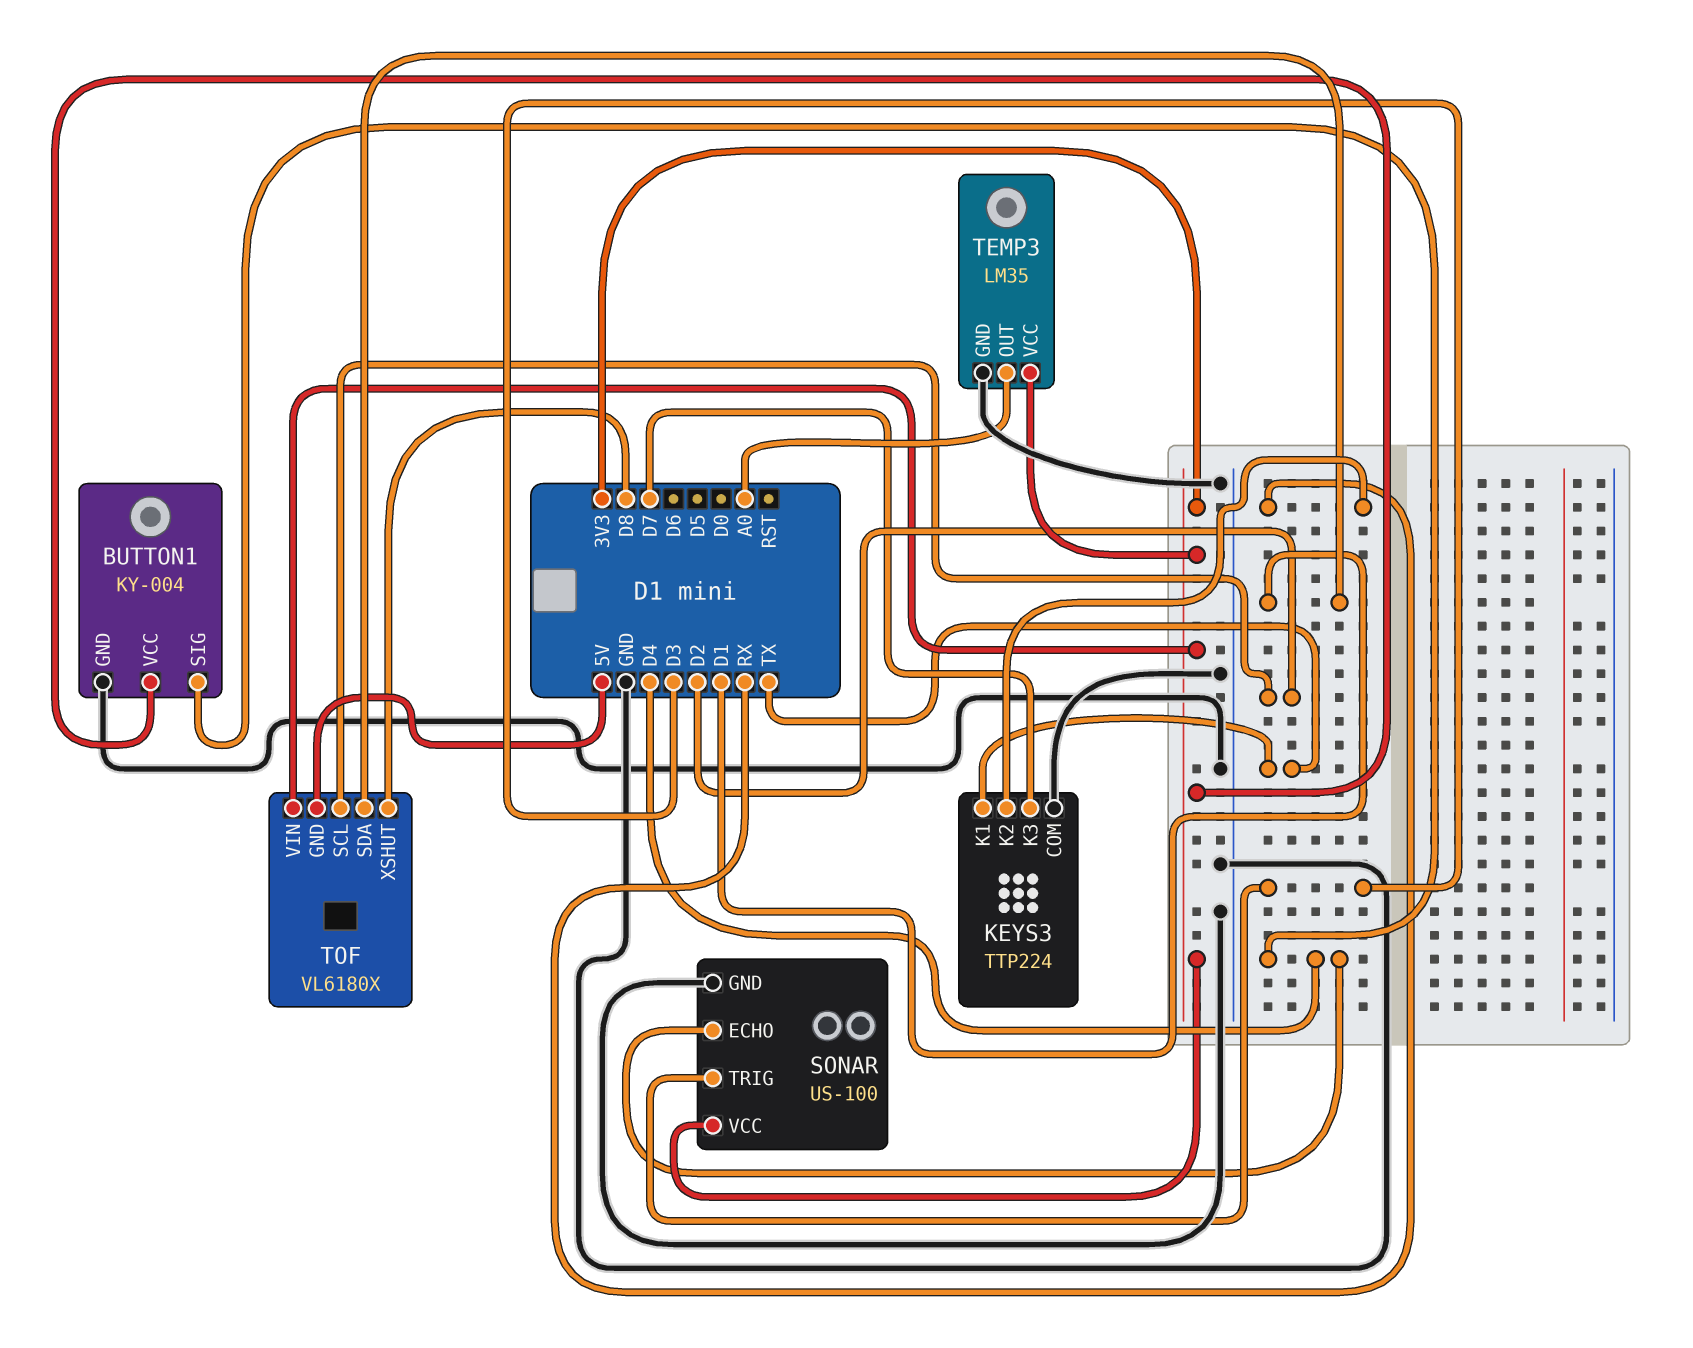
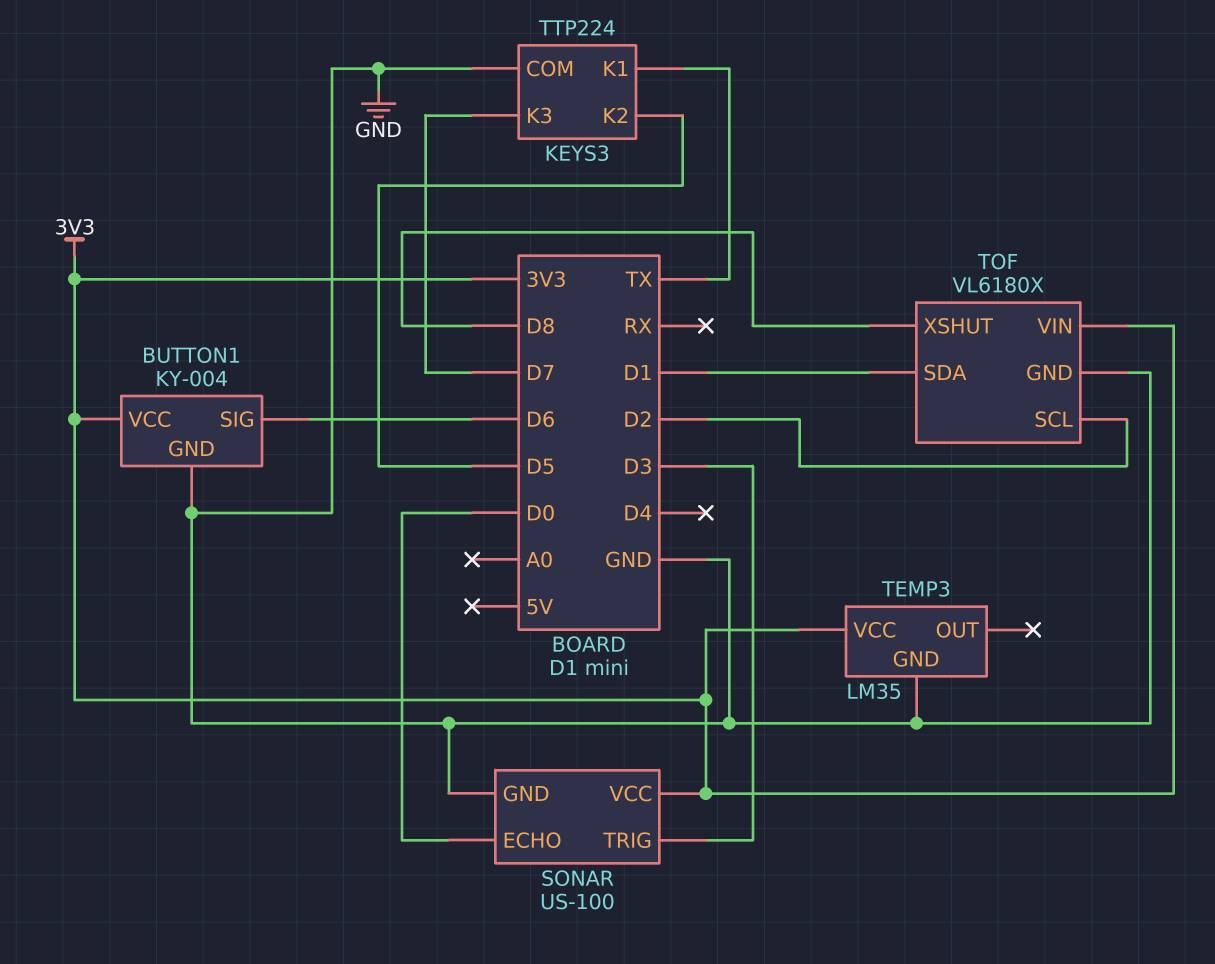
BUTTON1 pin SIG: D4 -> D6
KEYS3 pin K2: RX -> D5
SONAR pin ECHO: D4 -> D0
TEMP3 pin OUT: A0 -> none
TOF pin GND: 5V -> GND

